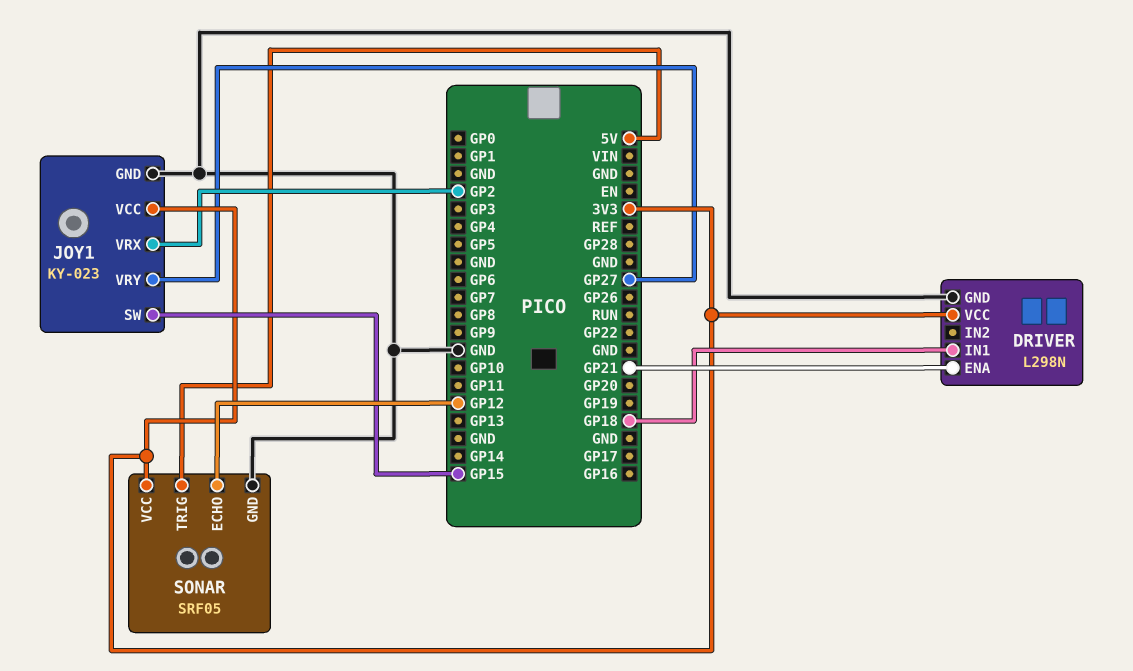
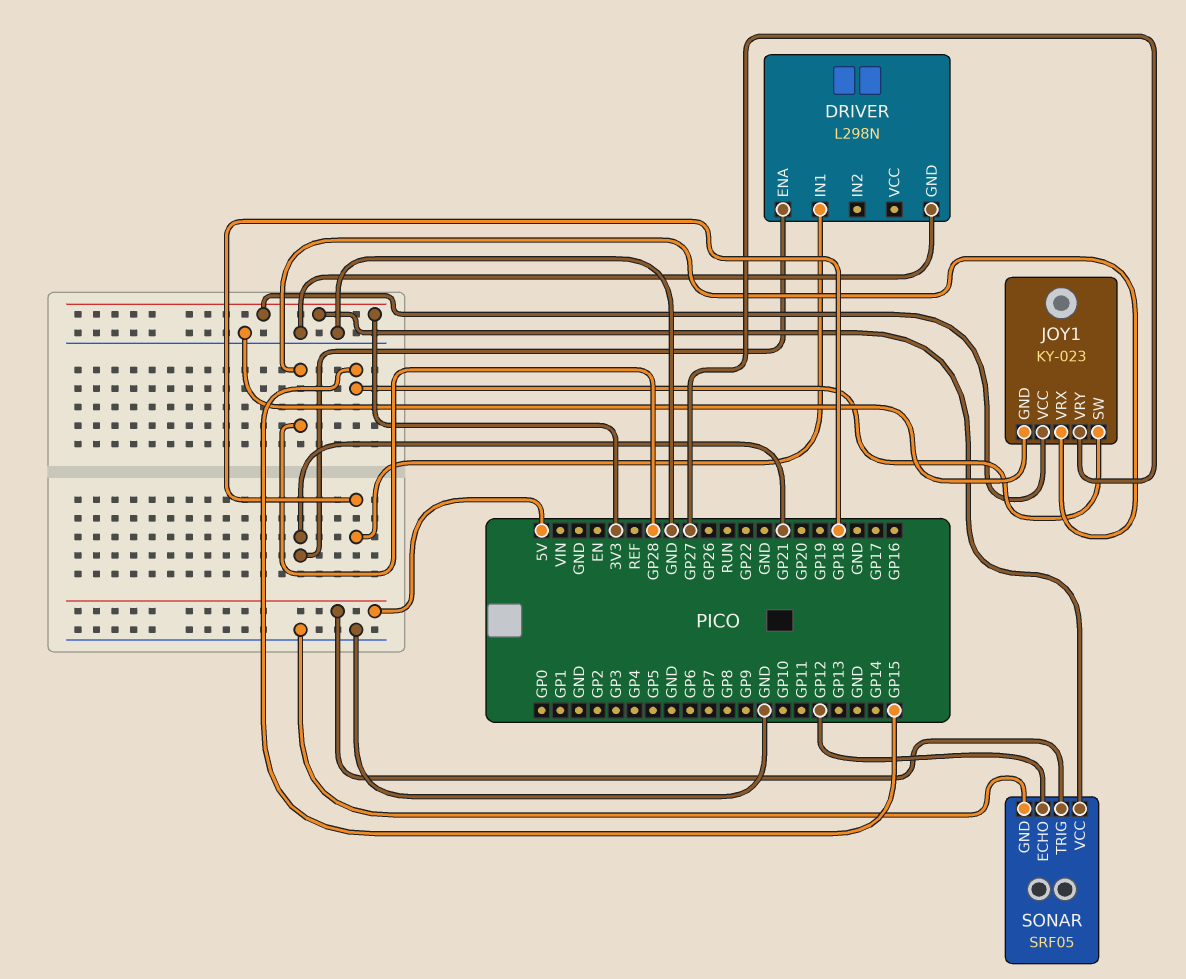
DRIVER pin VCC: 3V3 -> none
JOY1 pin VRX: GP2 -> GP28

